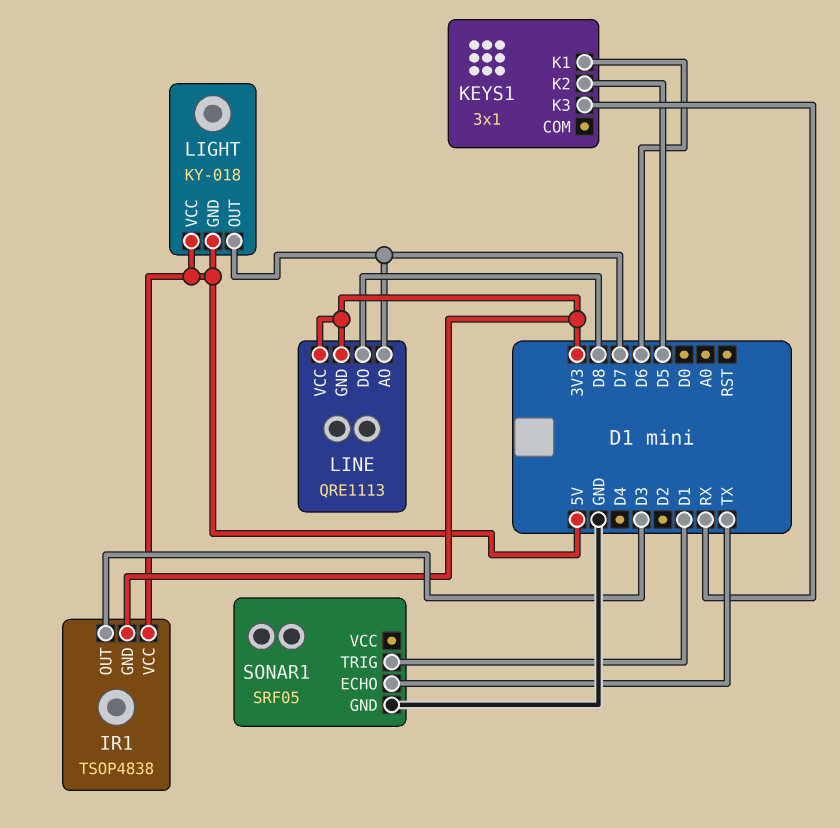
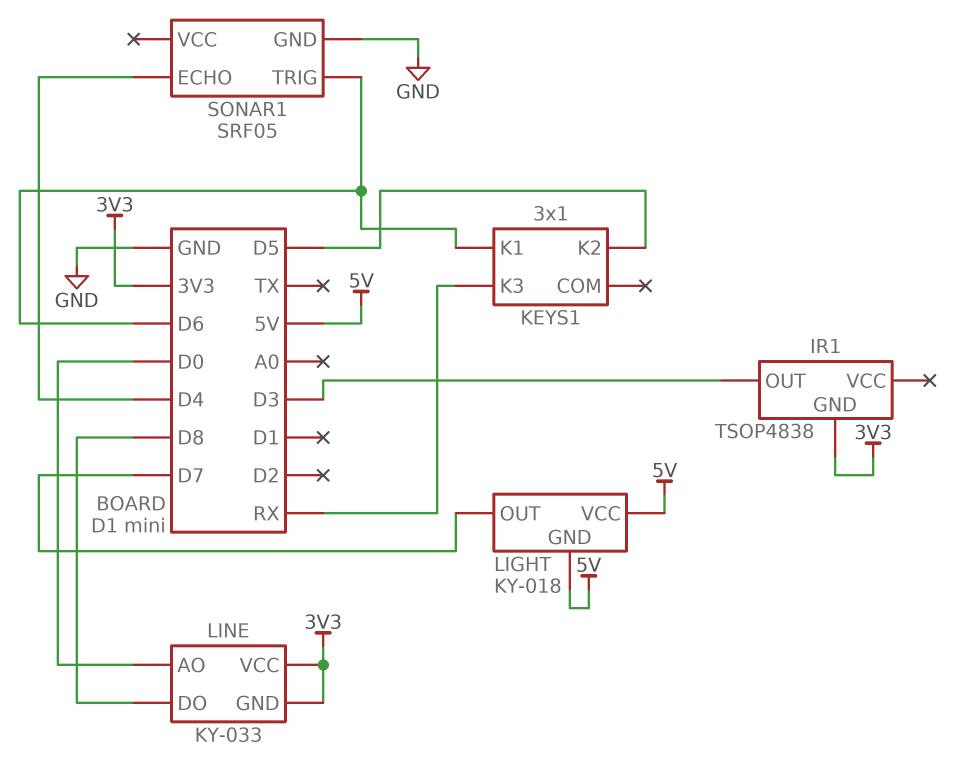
IR1 pin VCC: 5V -> none
LINE: QRE1113 -> KY-033
LINE pin AO: D7 -> D0
SONAR1 pin ECHO: TX -> D4
SONAR1 pin TRIG: D1 -> D6

